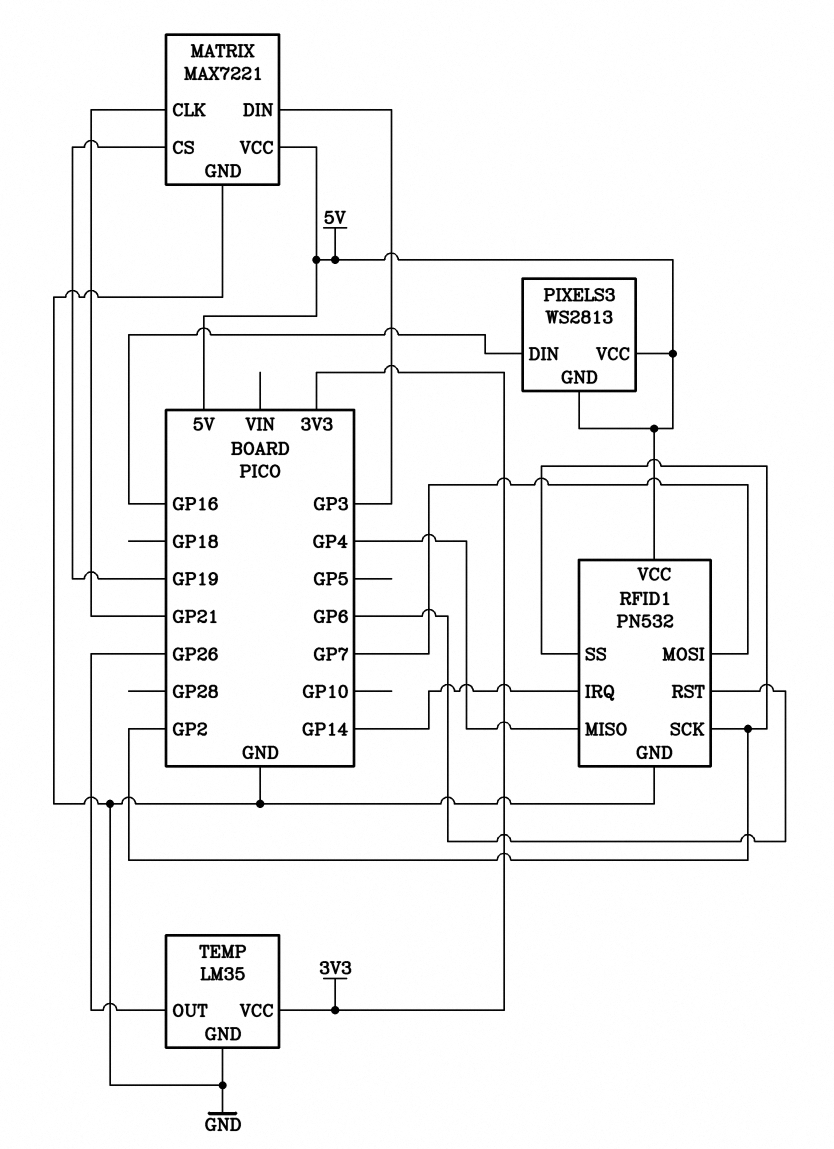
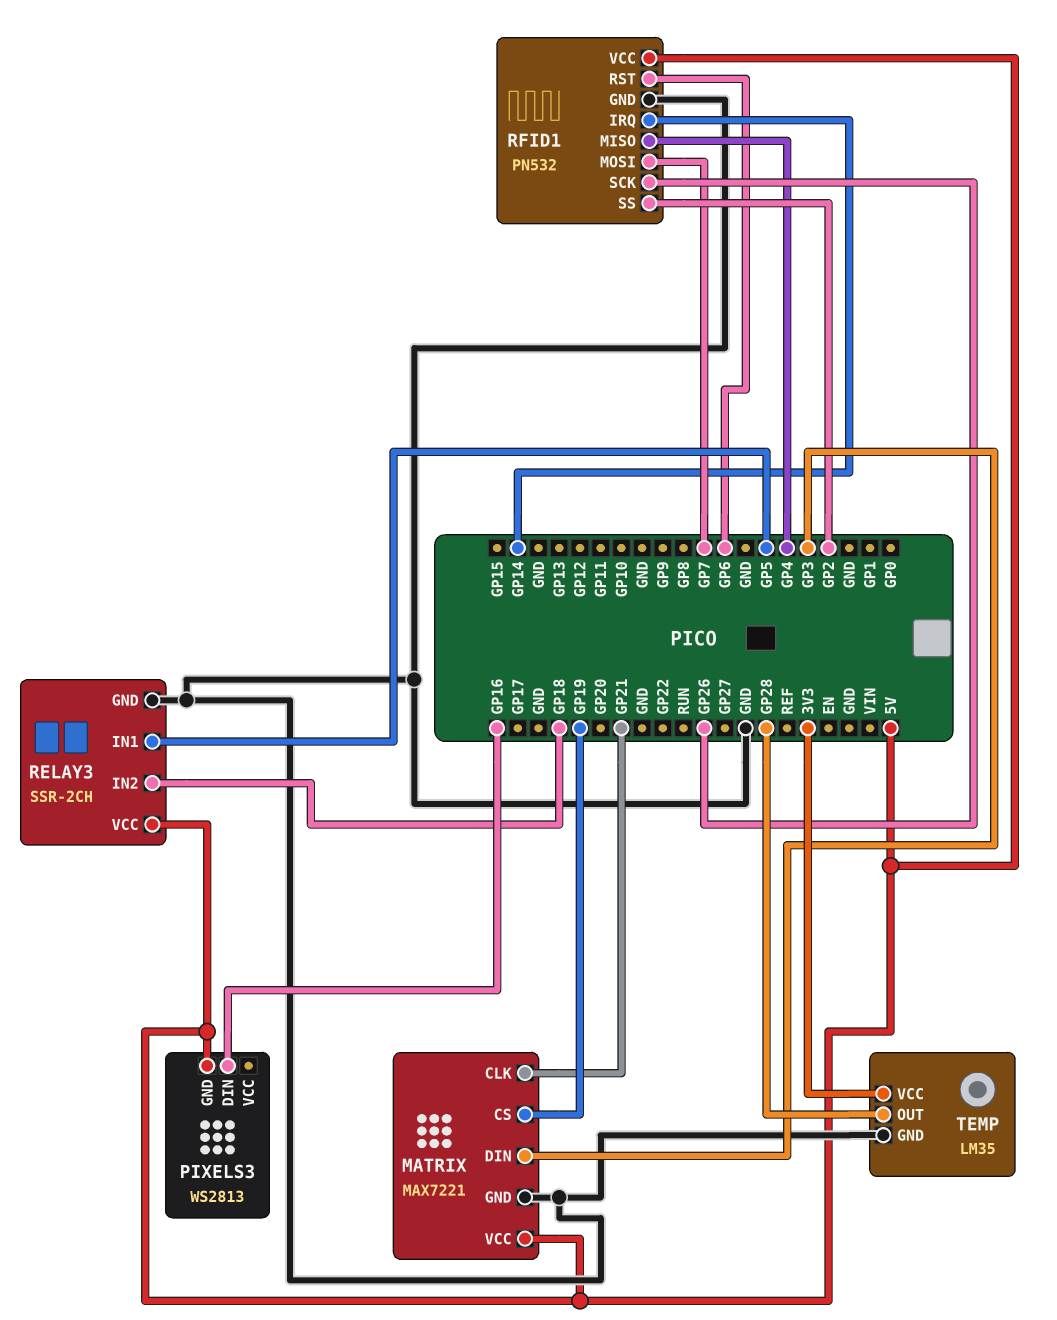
PIXELS3 pin VCC: 5V -> none
RELAY3: none -> SSR-2CH
RELAY3 pin GND: none -> GND
RELAY3 pin IN1: none -> GP5
RELAY3 pin IN2: none -> GP18
RELAY3 pin VCC: none -> 5V
RFID1 pin SCK: GP2 -> GP26
TEMP pin OUT: GP26 -> GP28

